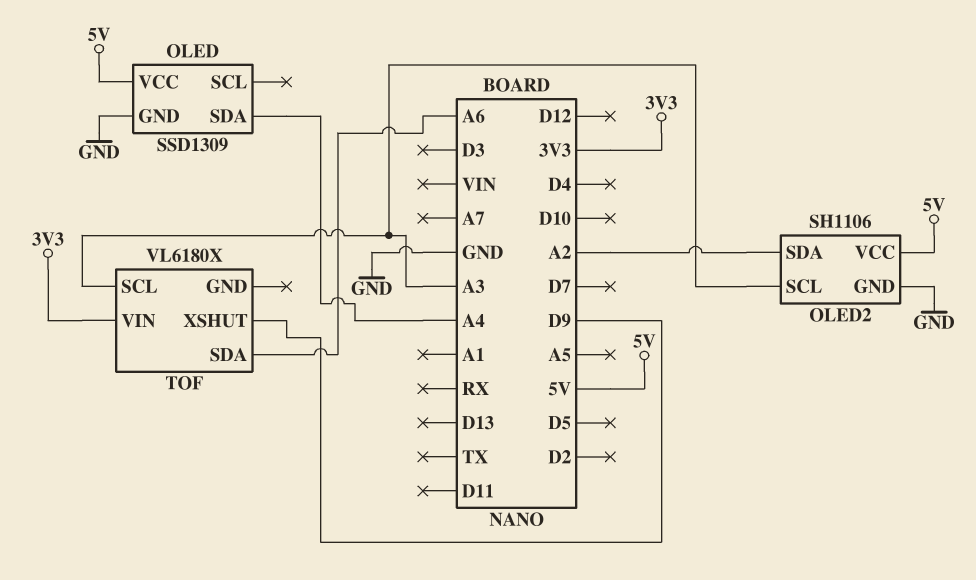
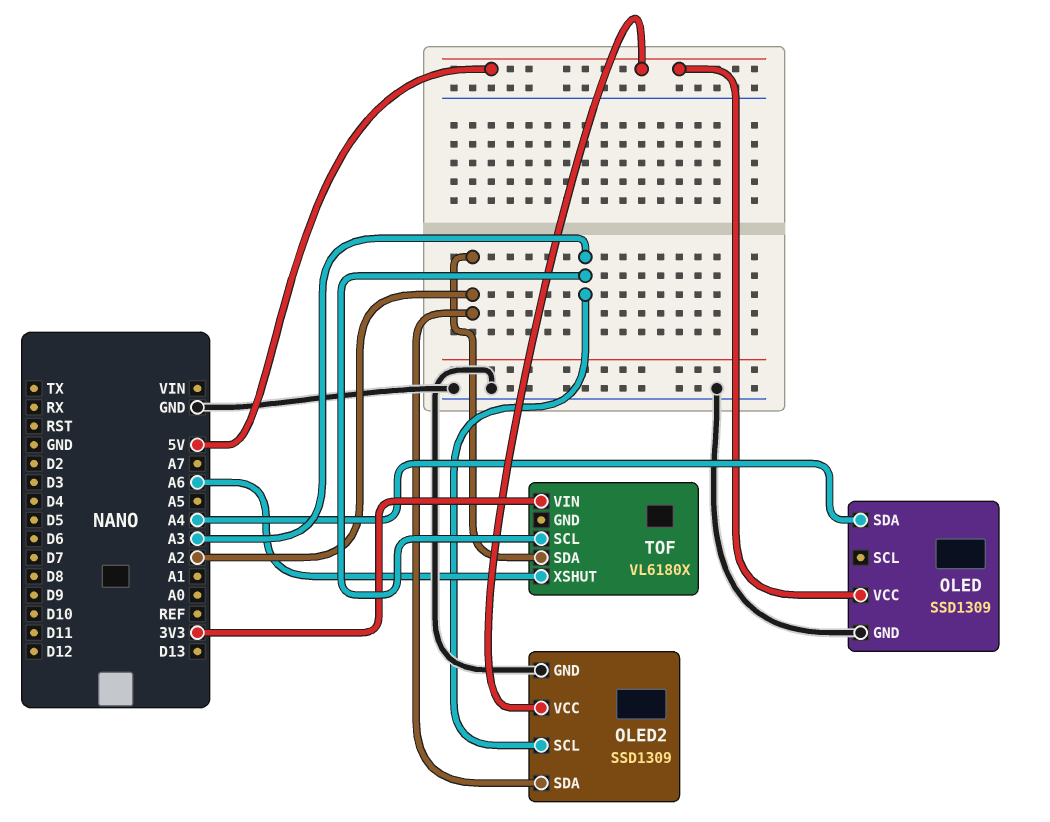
OLED2: SH1106 -> SSD1309
TOF pin SDA: A6 -> A2
TOF pin XSHUT: D9 -> A6

